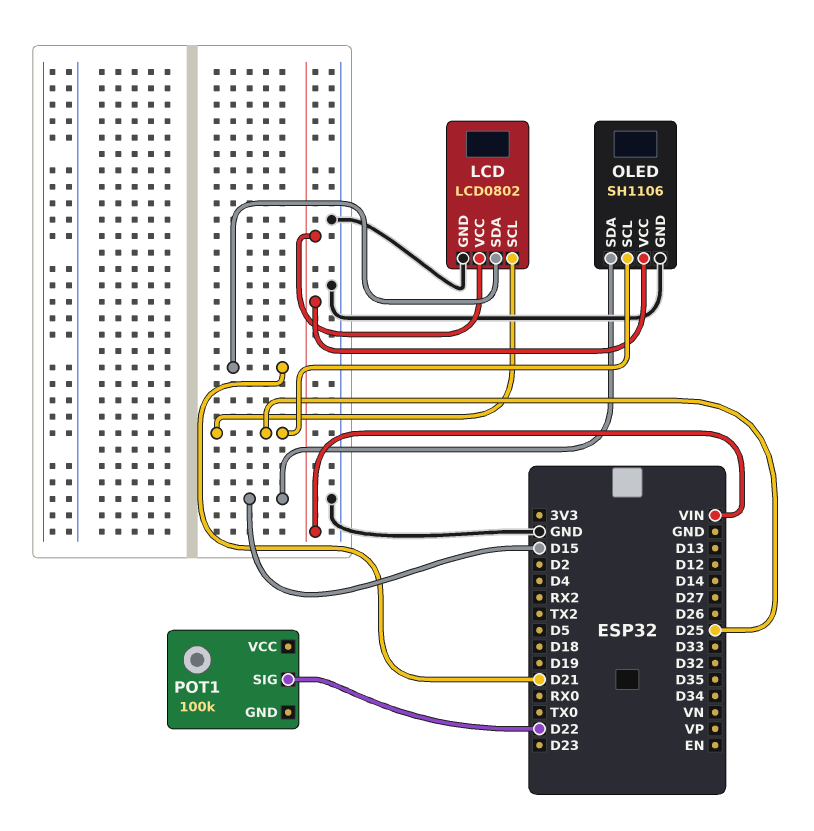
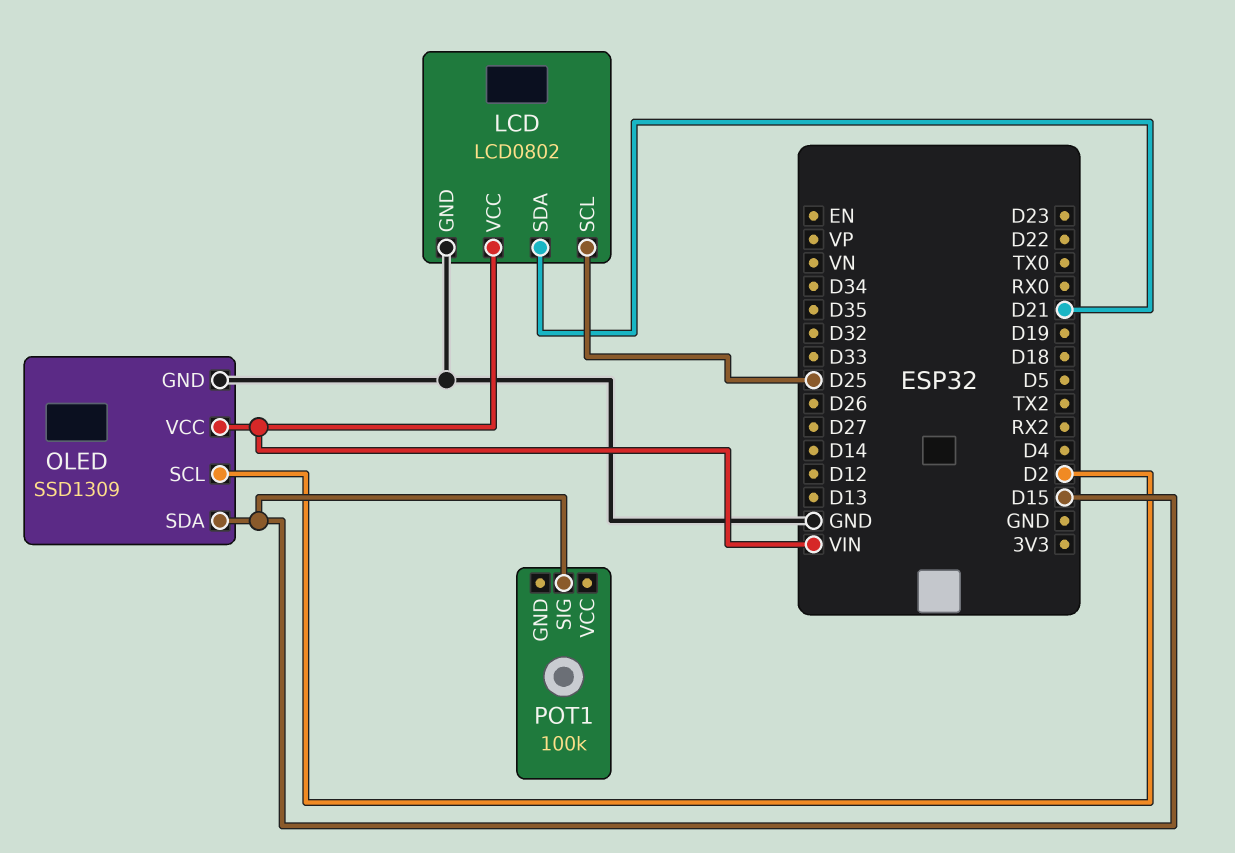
OLED: SH1106 -> SSD1309
OLED pin SCL: D25 -> D2
POT1 pin SIG: D22 -> D15

